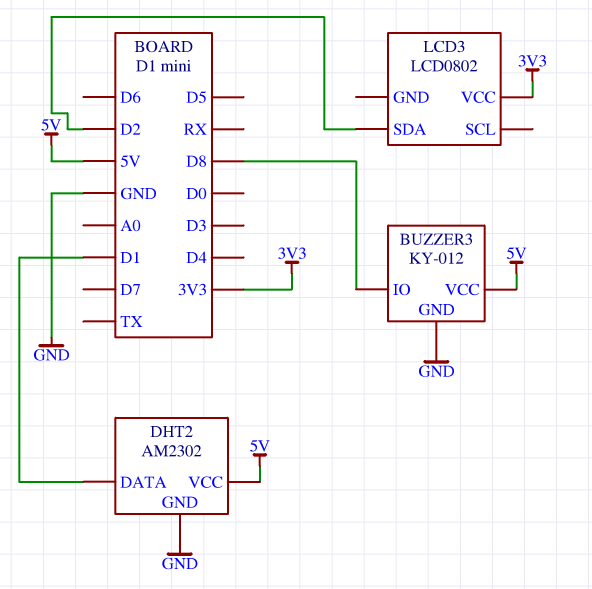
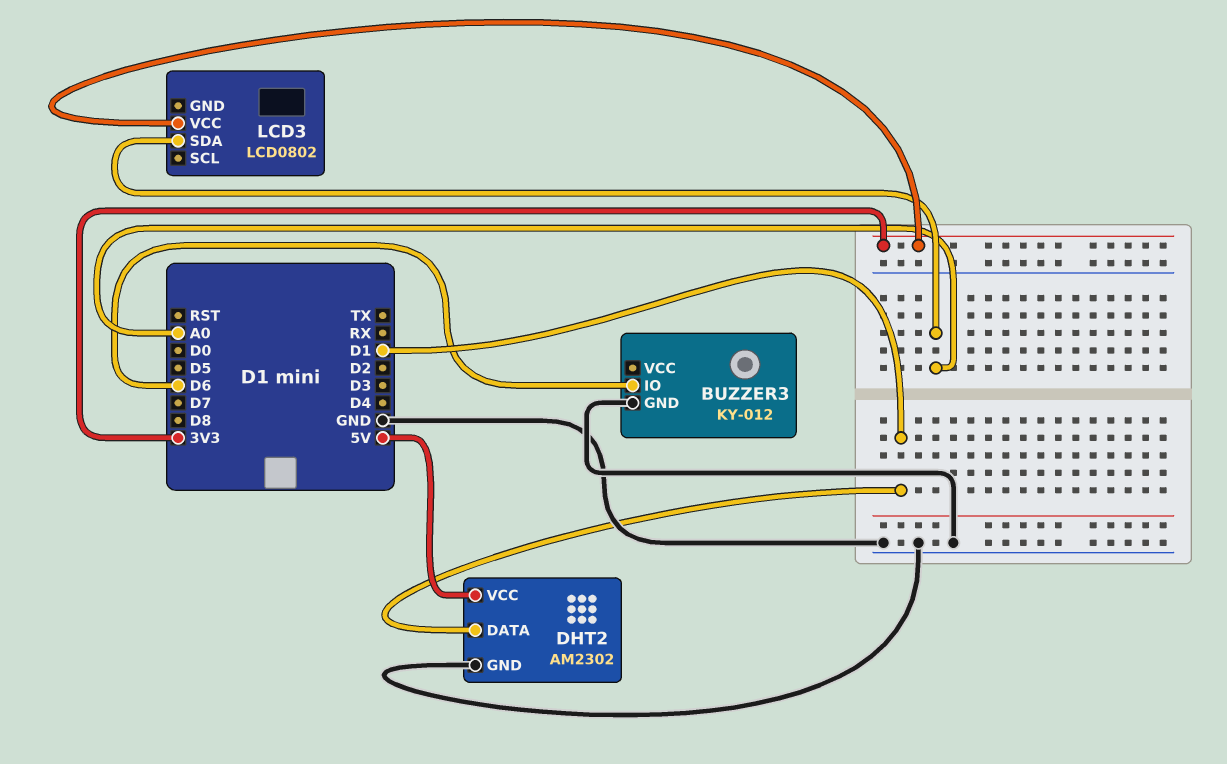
BUZZER3 pin IO: D8 -> D6
BUZZER3 pin VCC: 5V -> none
LCD3 pin SDA: D2 -> A0

